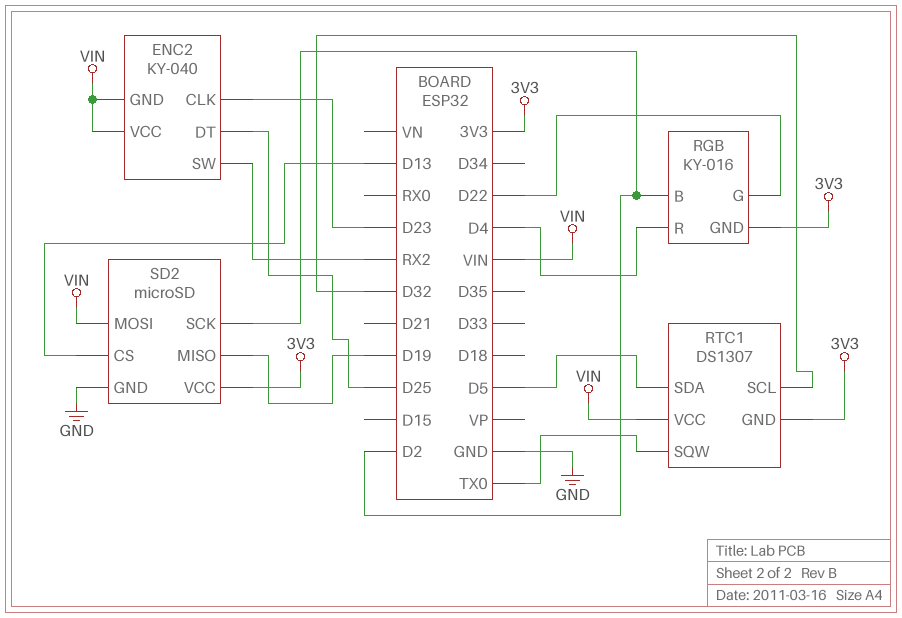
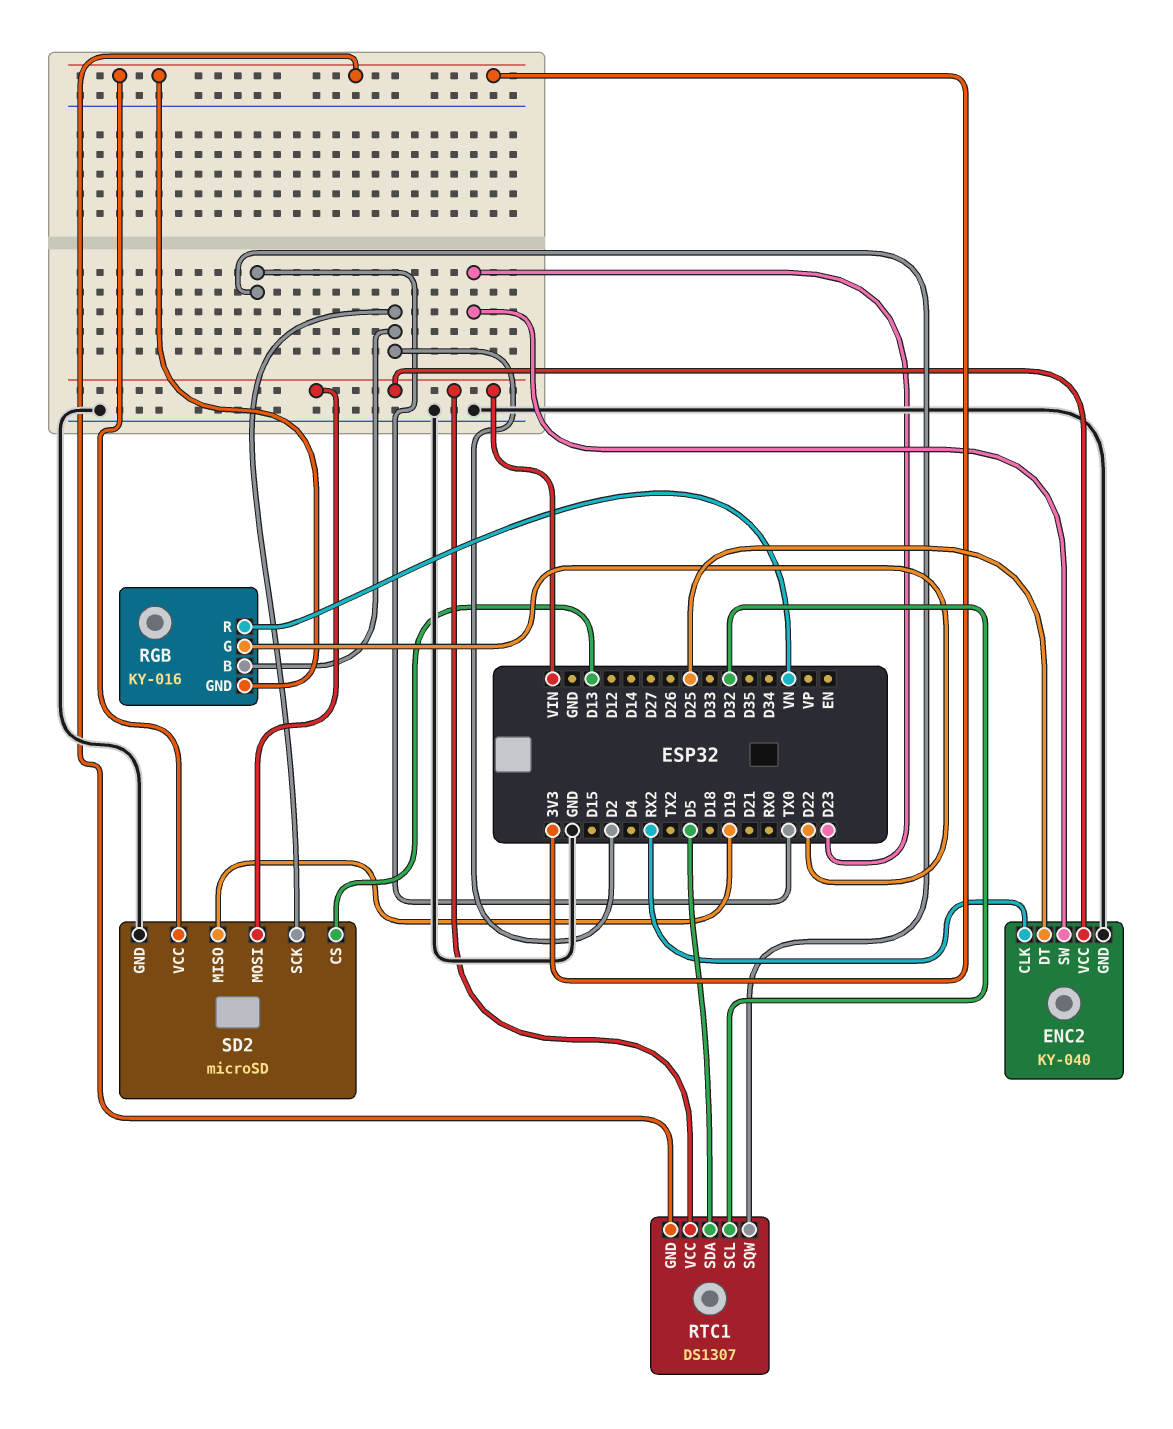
ENC2 pin CLK: D23 -> RX2
ENC2 pin GND: VIN -> GND
ENC2 pin SW: RX2 -> D23
RGB pin R: D4 -> VN

